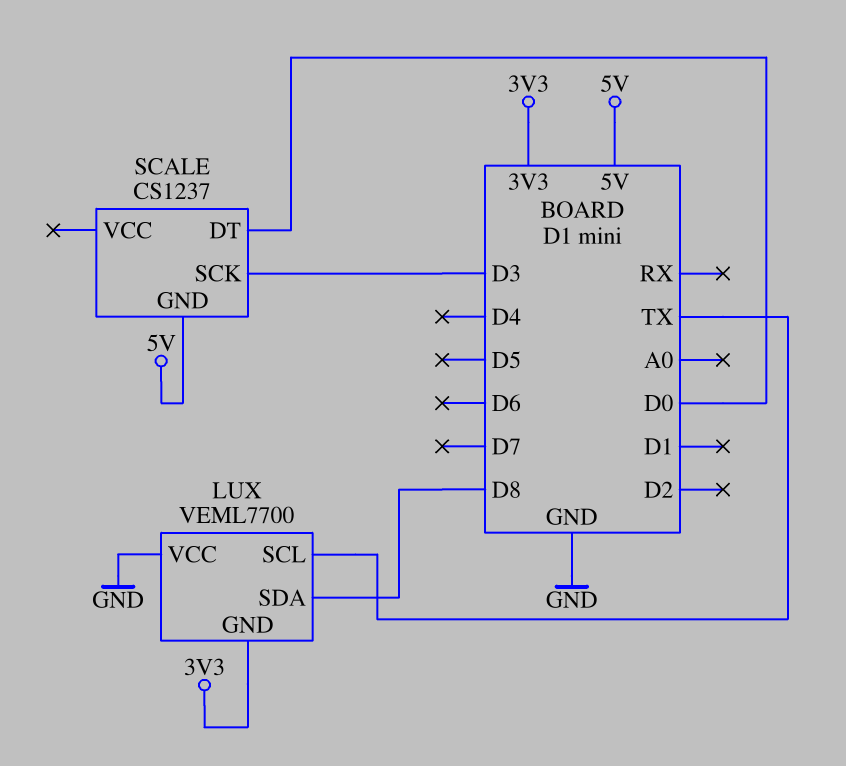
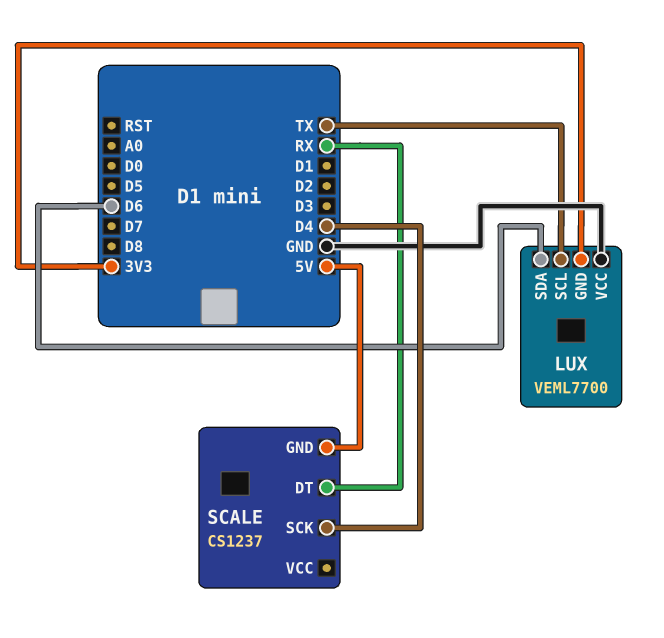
LUX pin SDA: D8 -> D6
SCALE pin DT: D0 -> RX
SCALE pin SCK: D3 -> D4

